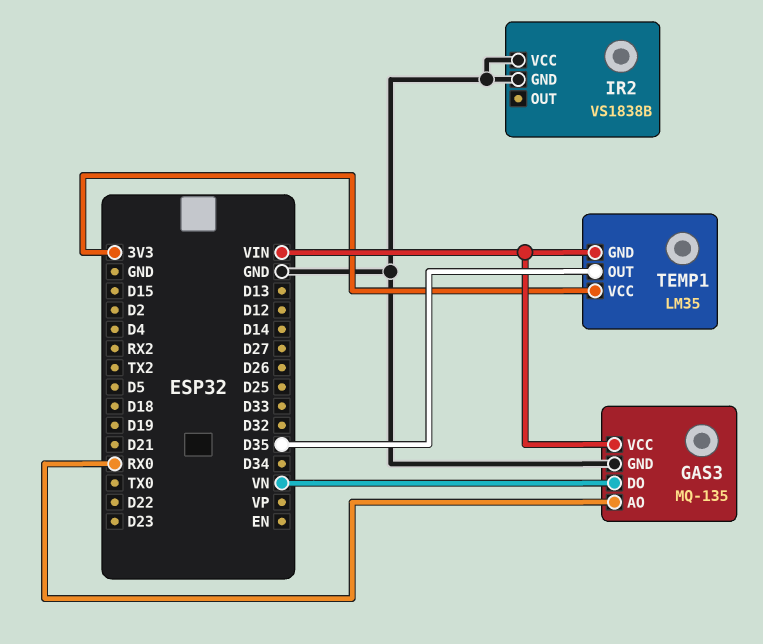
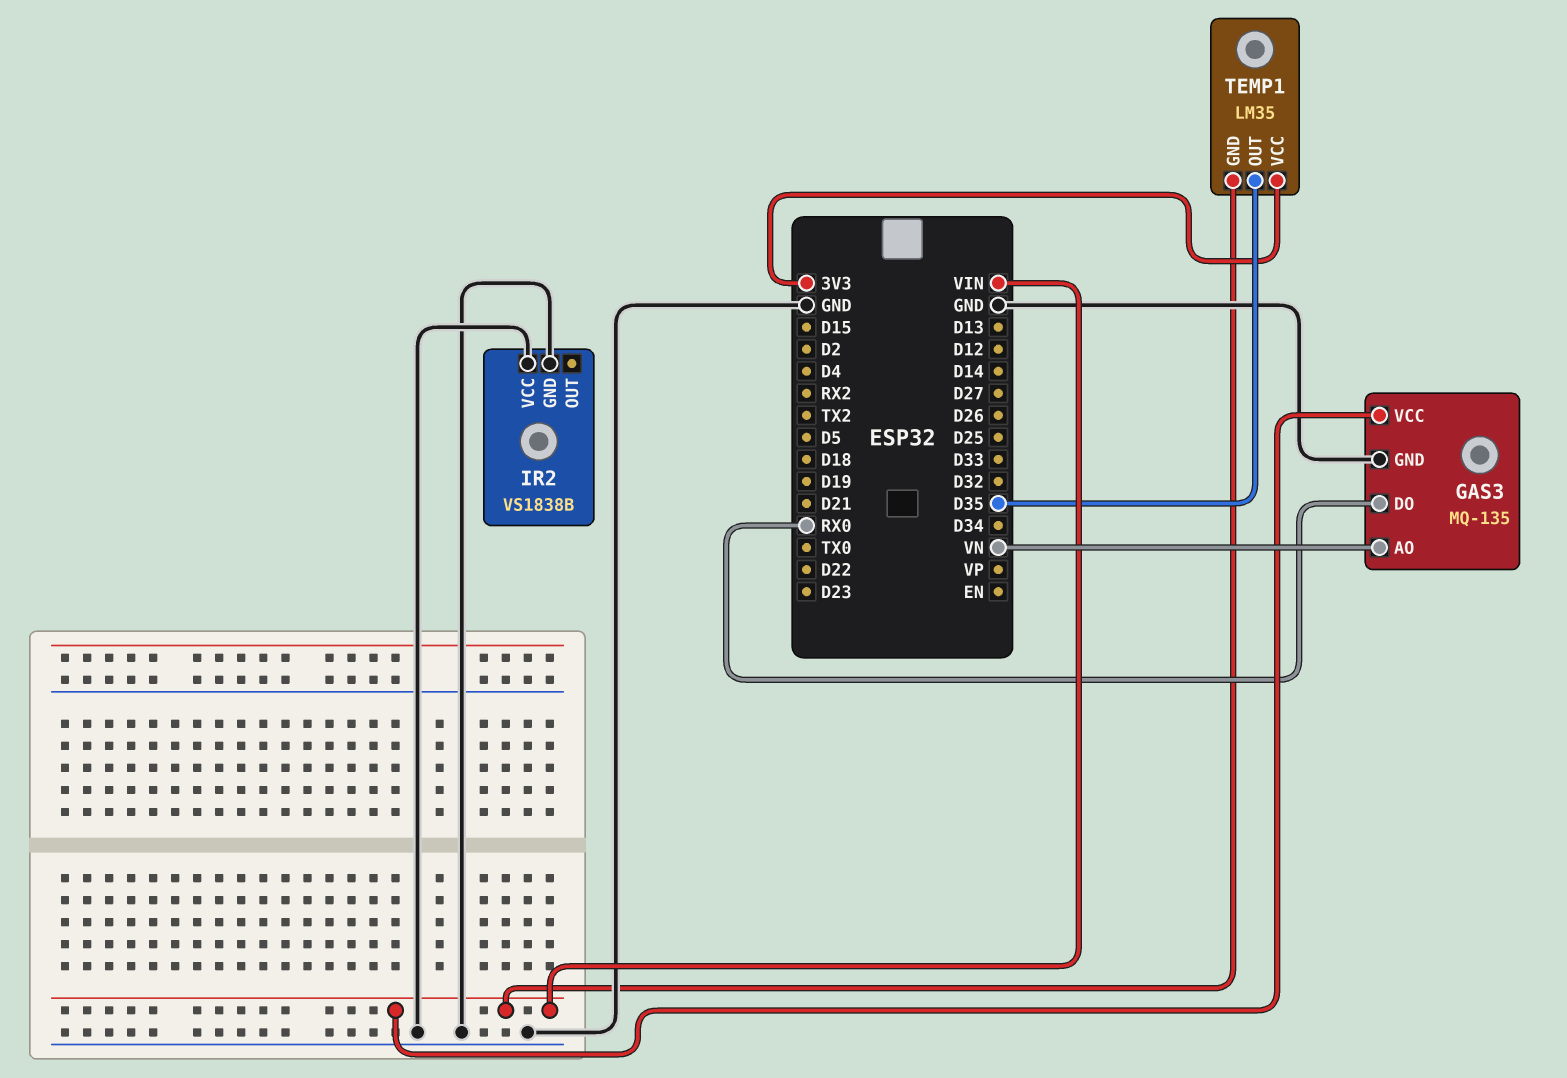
GAS3 pin AO: RX0 -> VN
GAS3 pin DO: VN -> RX0

